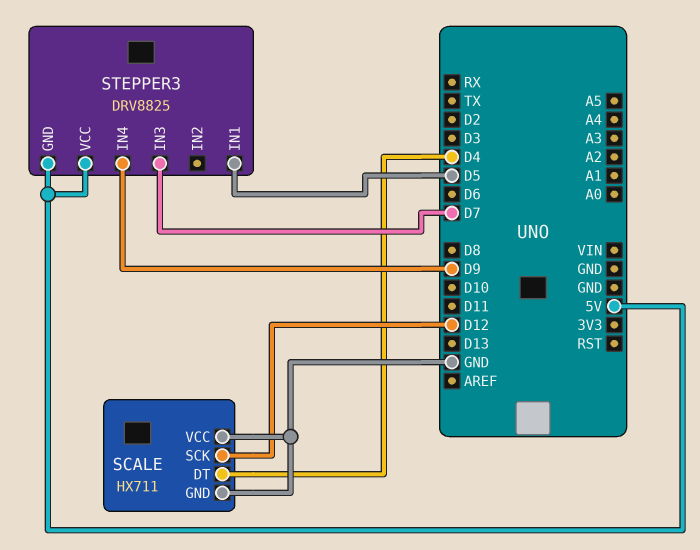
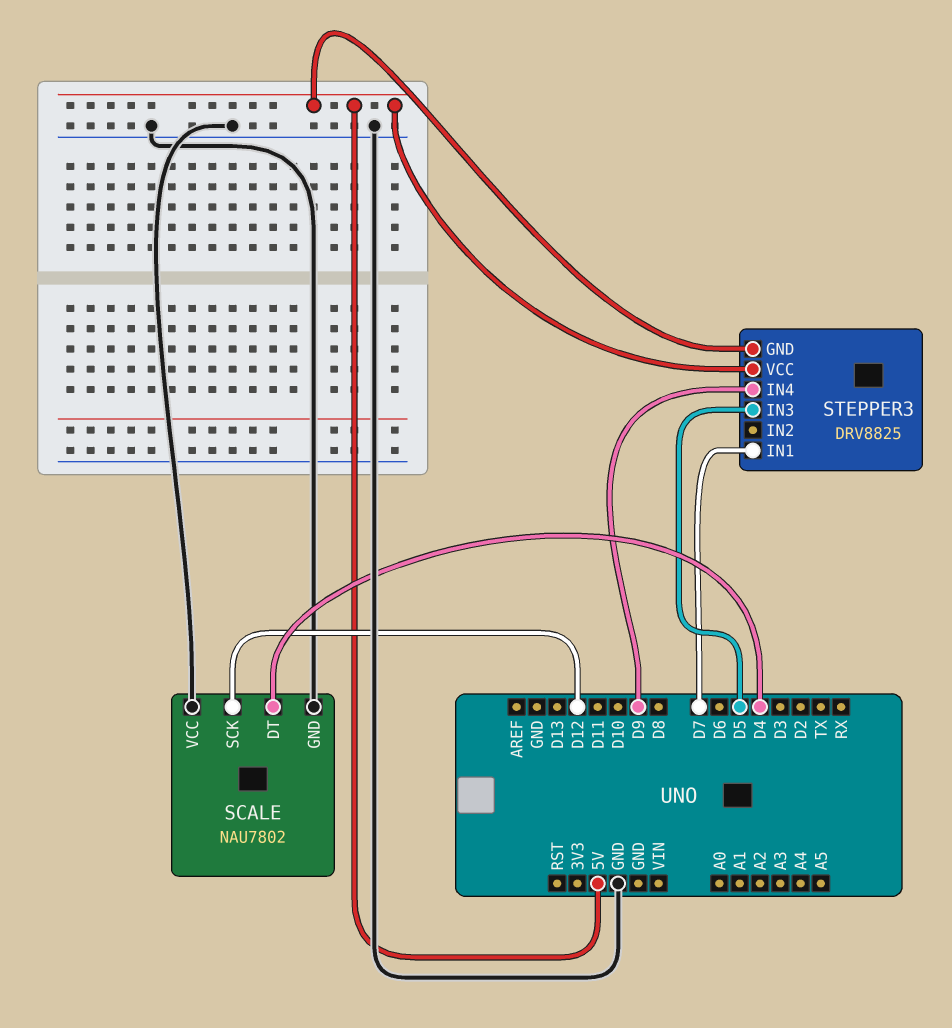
SCALE: HX711 -> NAU7802
STEPPER3 pin IN1: D5 -> D7
STEPPER3 pin IN3: D7 -> D5

